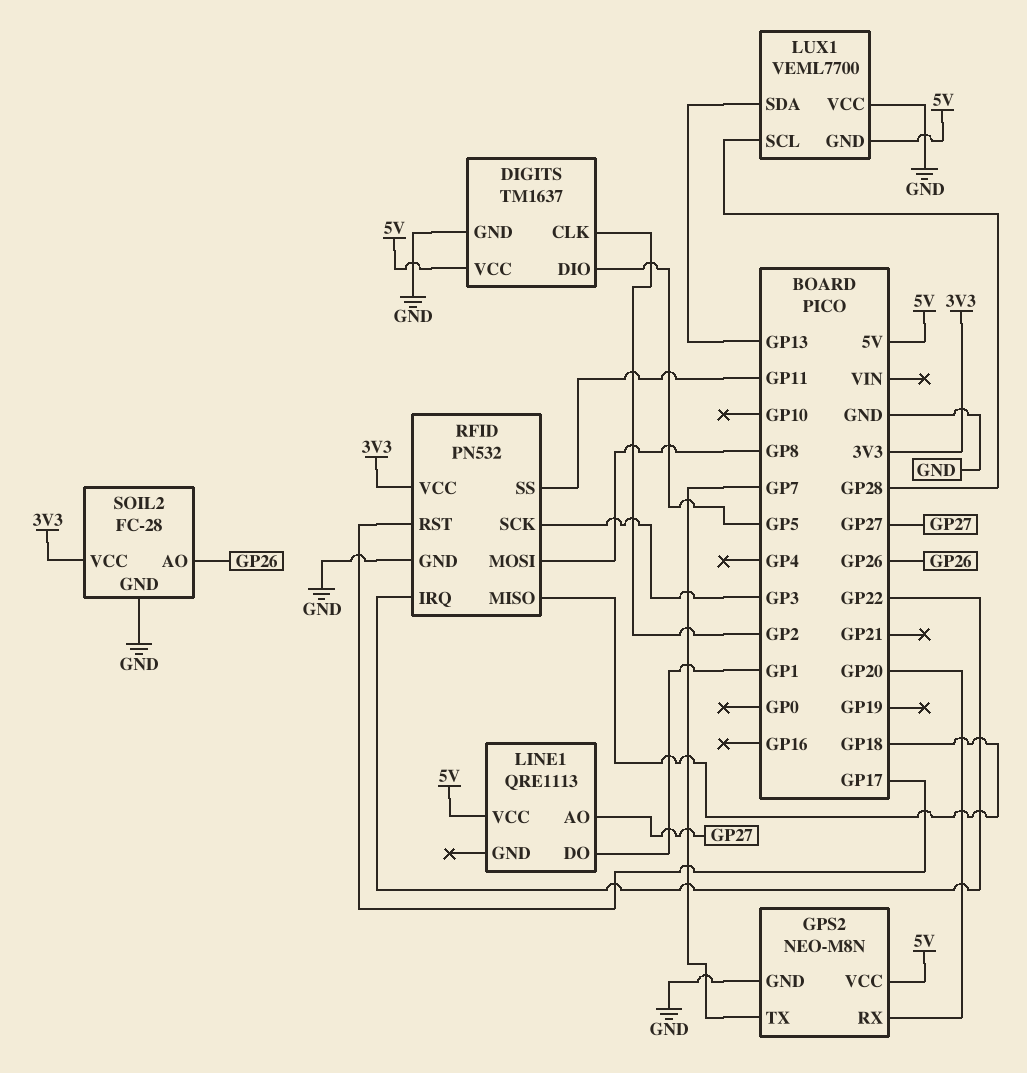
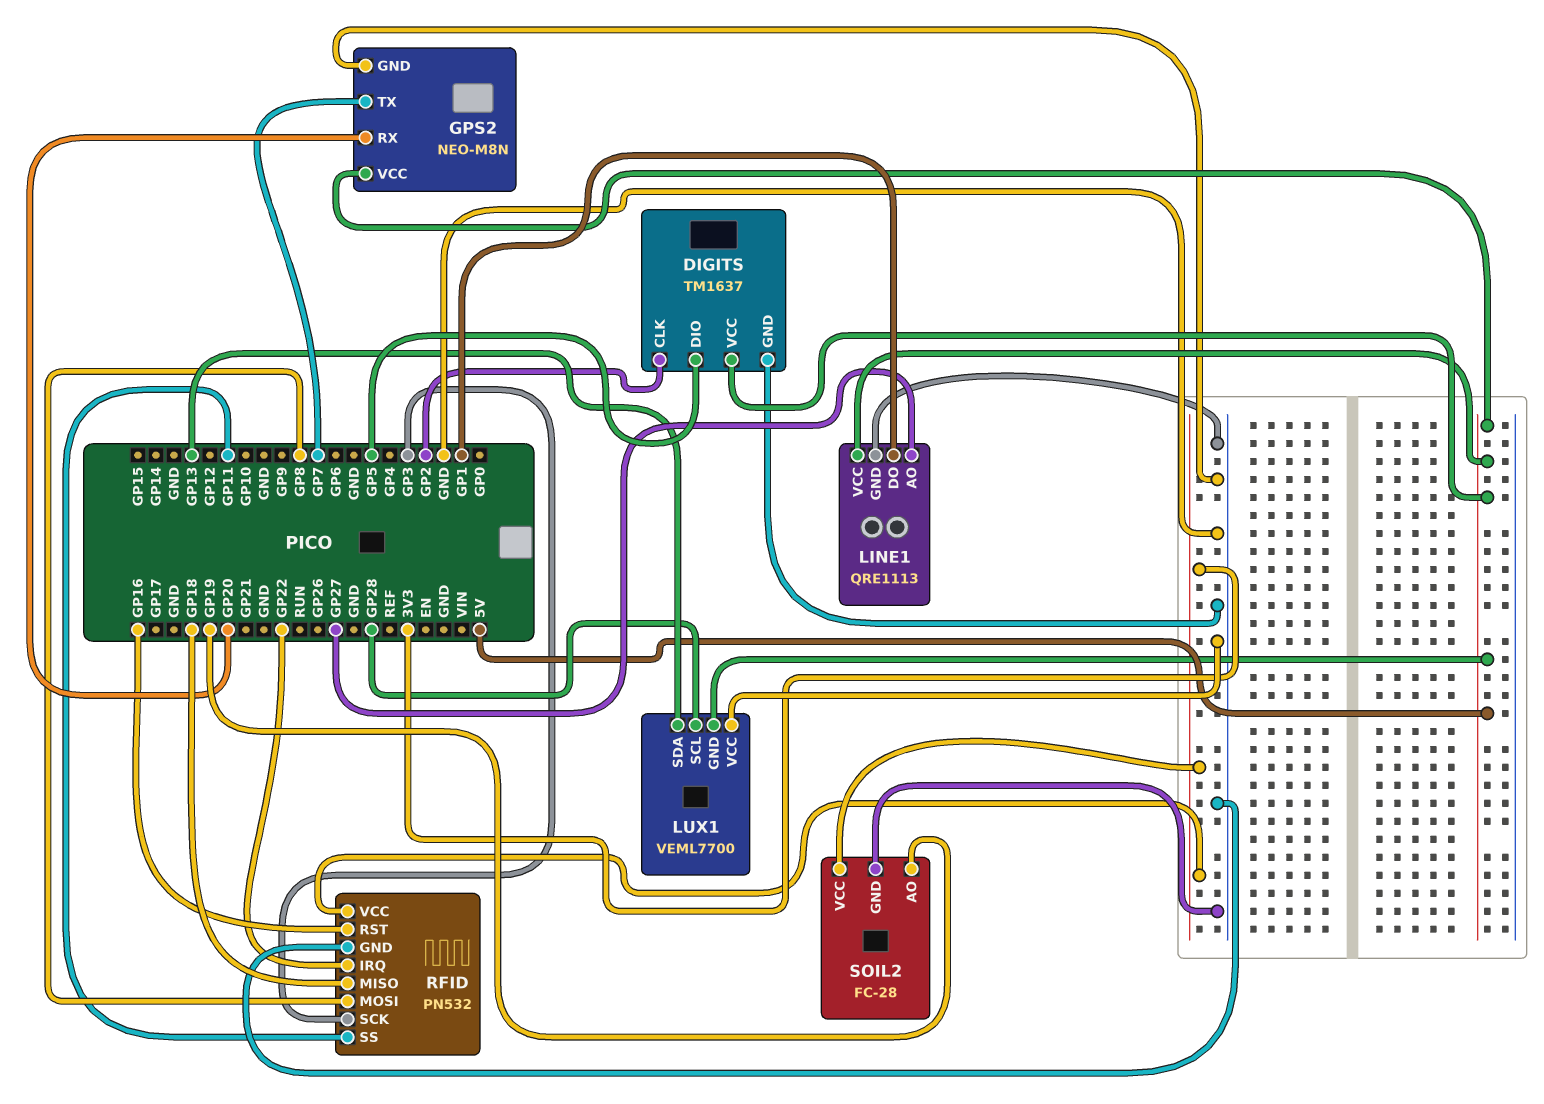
LINE1 pin GND: none -> GND
RFID pin RST: GP17 -> GP16
SOIL2 pin AO: GP26 -> GP19

